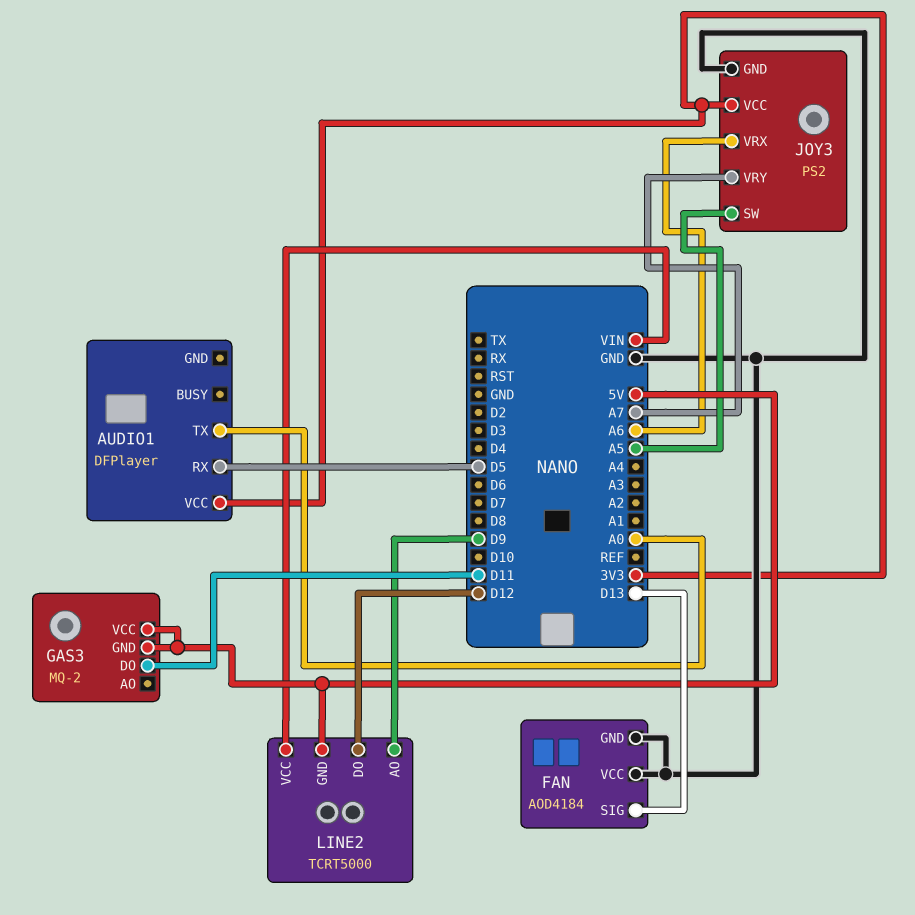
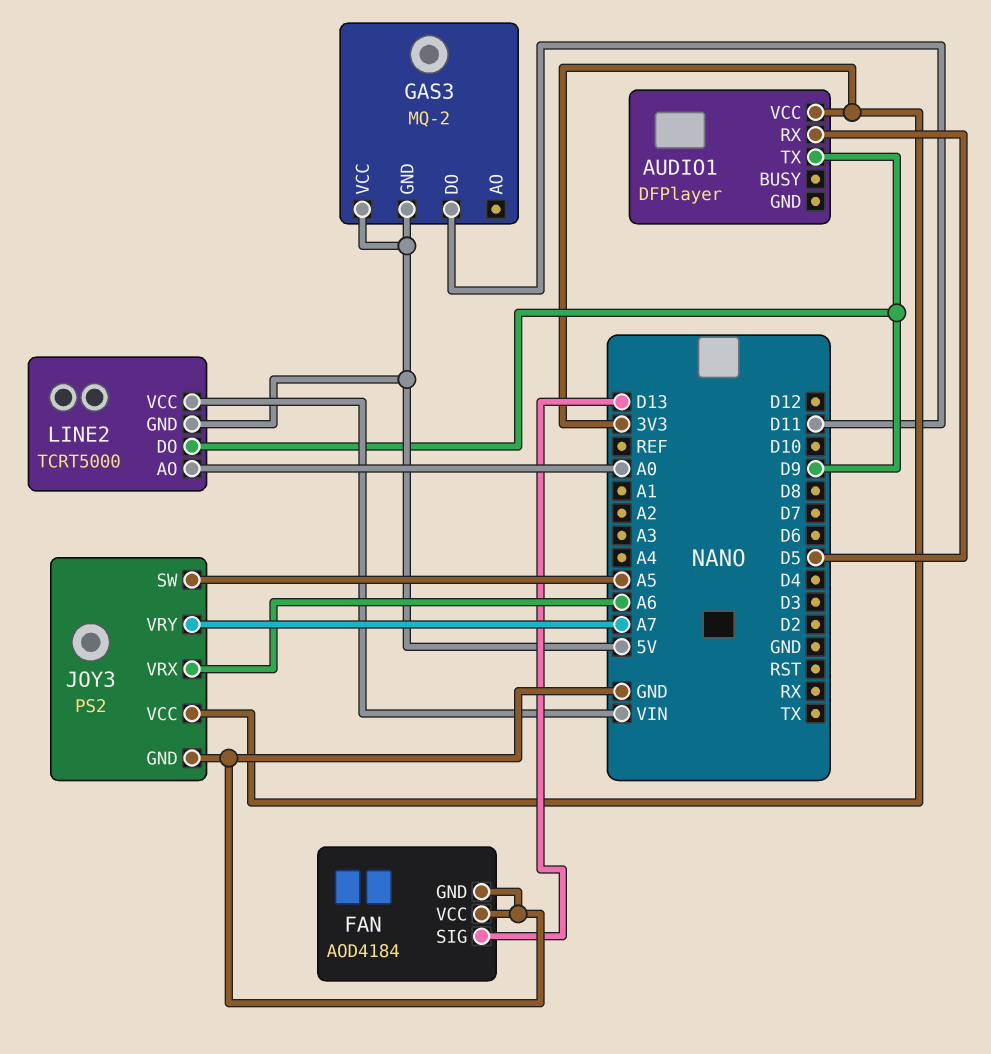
AUDIO1 pin TX: A0 -> D9
LINE2 pin AO: D9 -> A0
LINE2 pin DO: D12 -> D9

